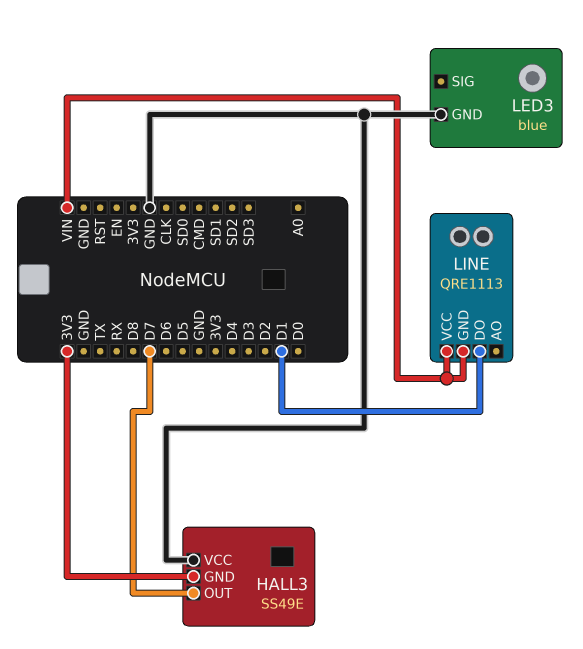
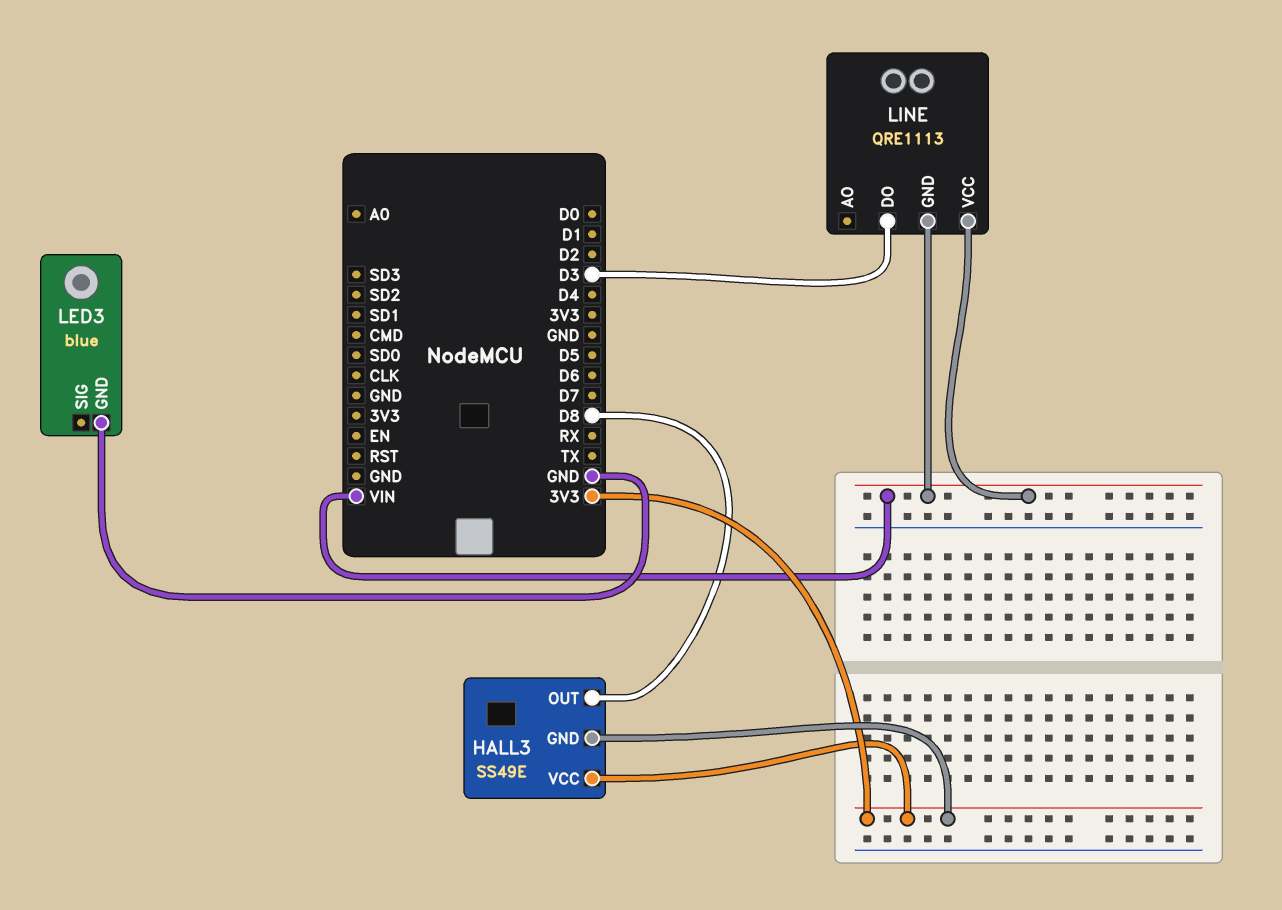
HALL3 pin OUT: D7 -> D8
HALL3 pin VCC: GND -> 3V3
LINE pin DO: D1 -> D3

